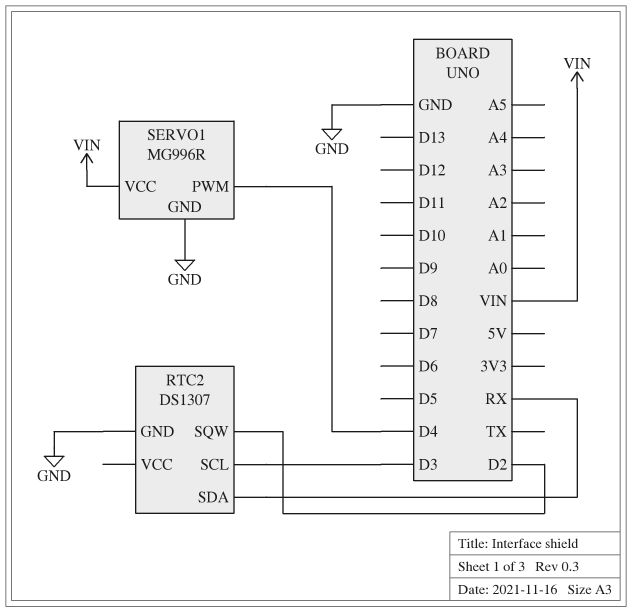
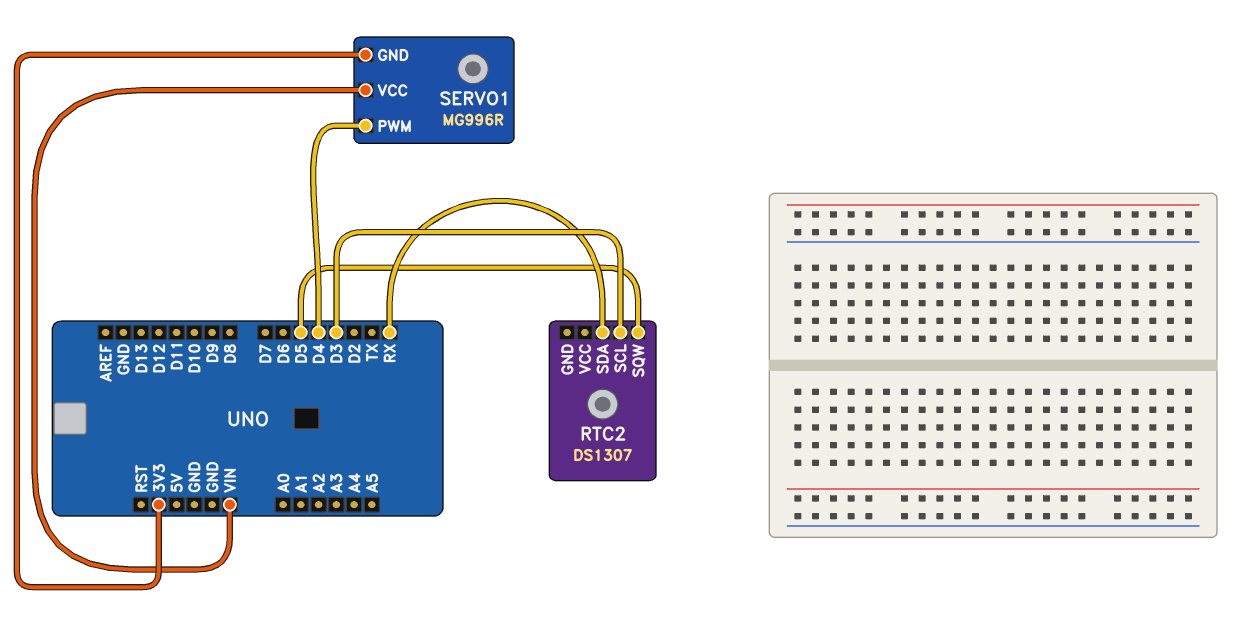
RTC2 pin GND: GND -> none
RTC2 pin SQW: D2 -> D5
SERVO1 pin GND: GND -> 3V3

